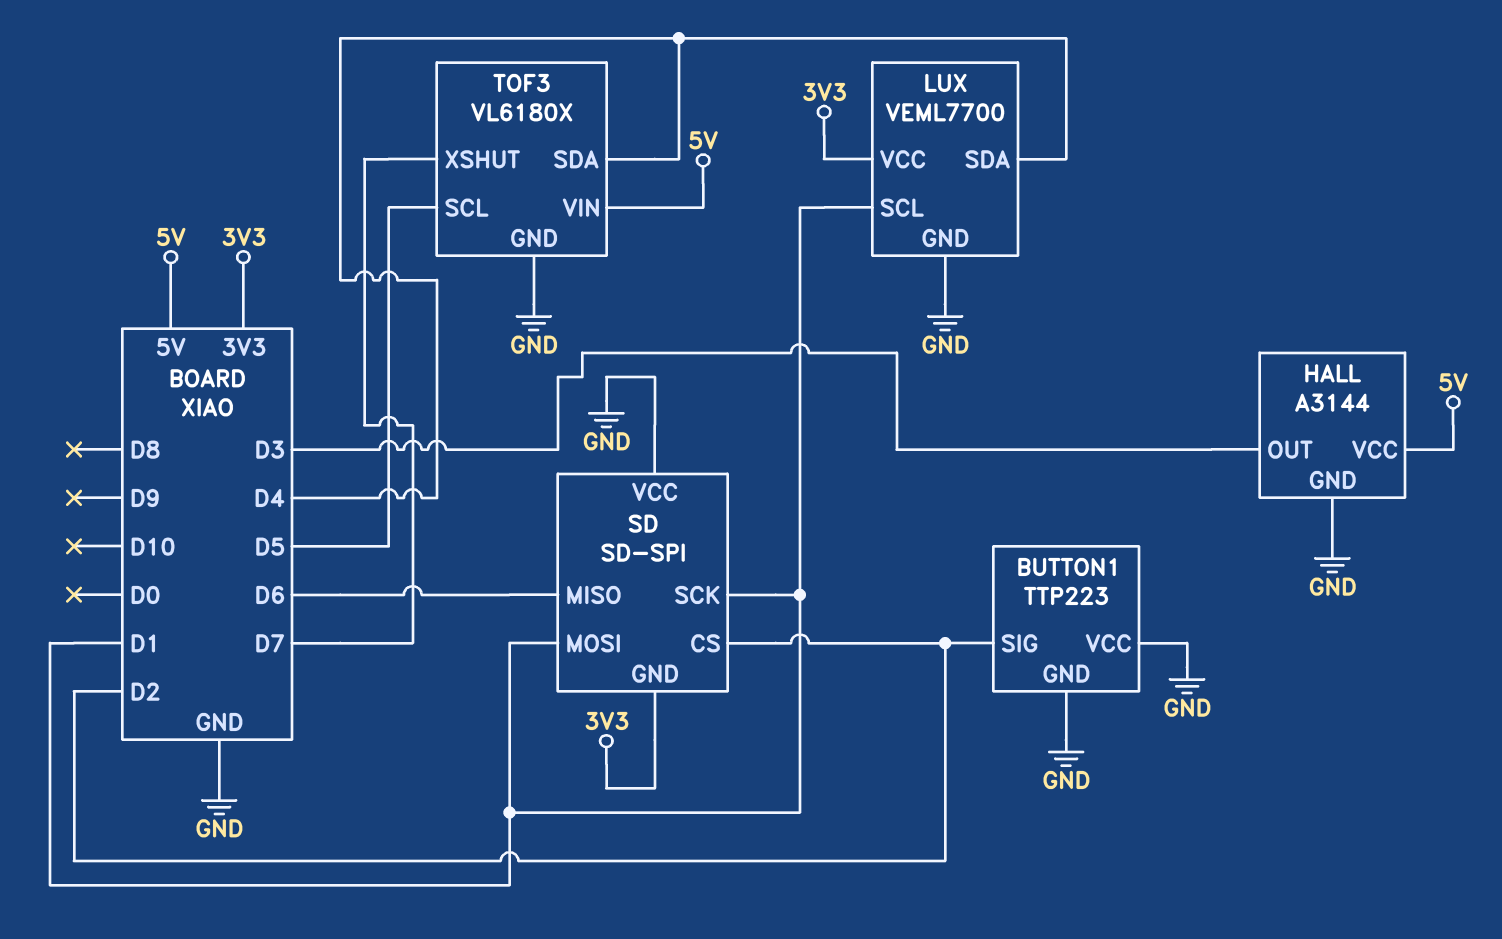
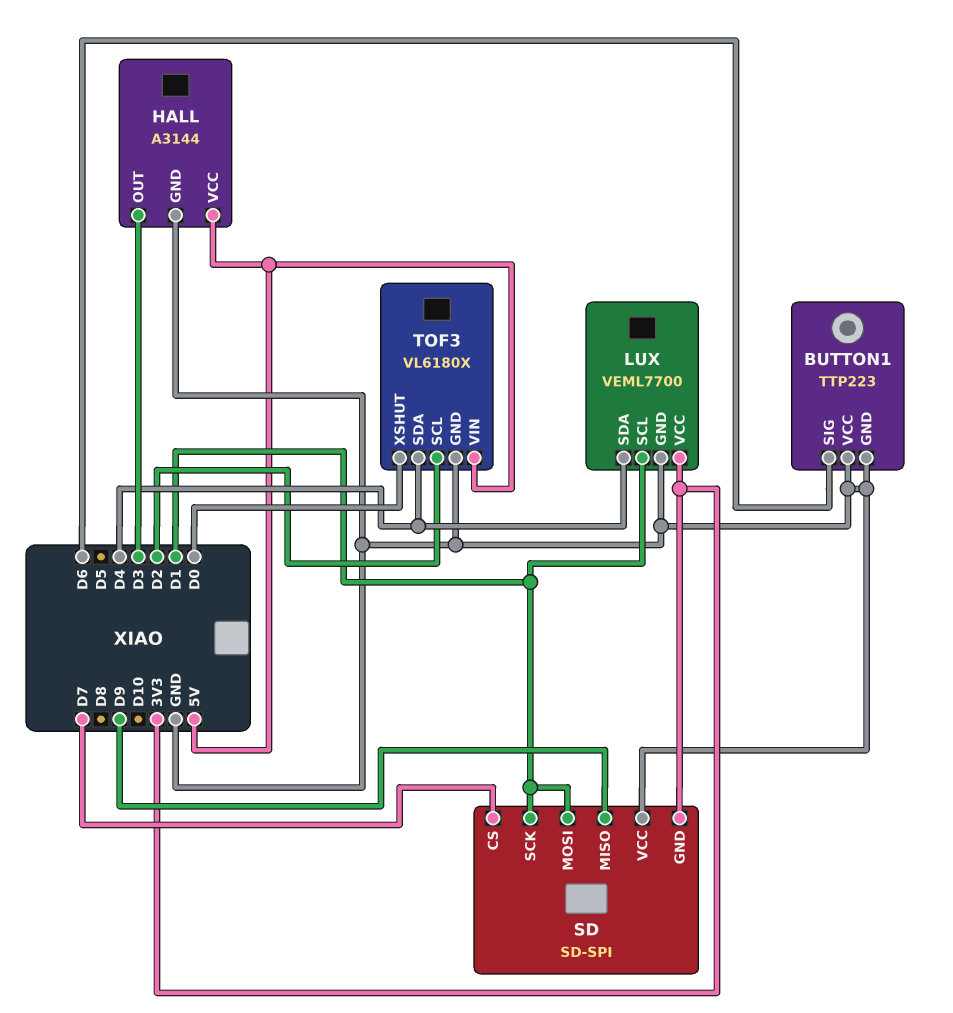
BUTTON1 pin SIG: D2 -> D6
SD pin CS: D2 -> D7
SD pin MISO: D6 -> D9
TOF3 pin SCL: D5 -> D2
TOF3 pin XSHUT: D7 -> D0

